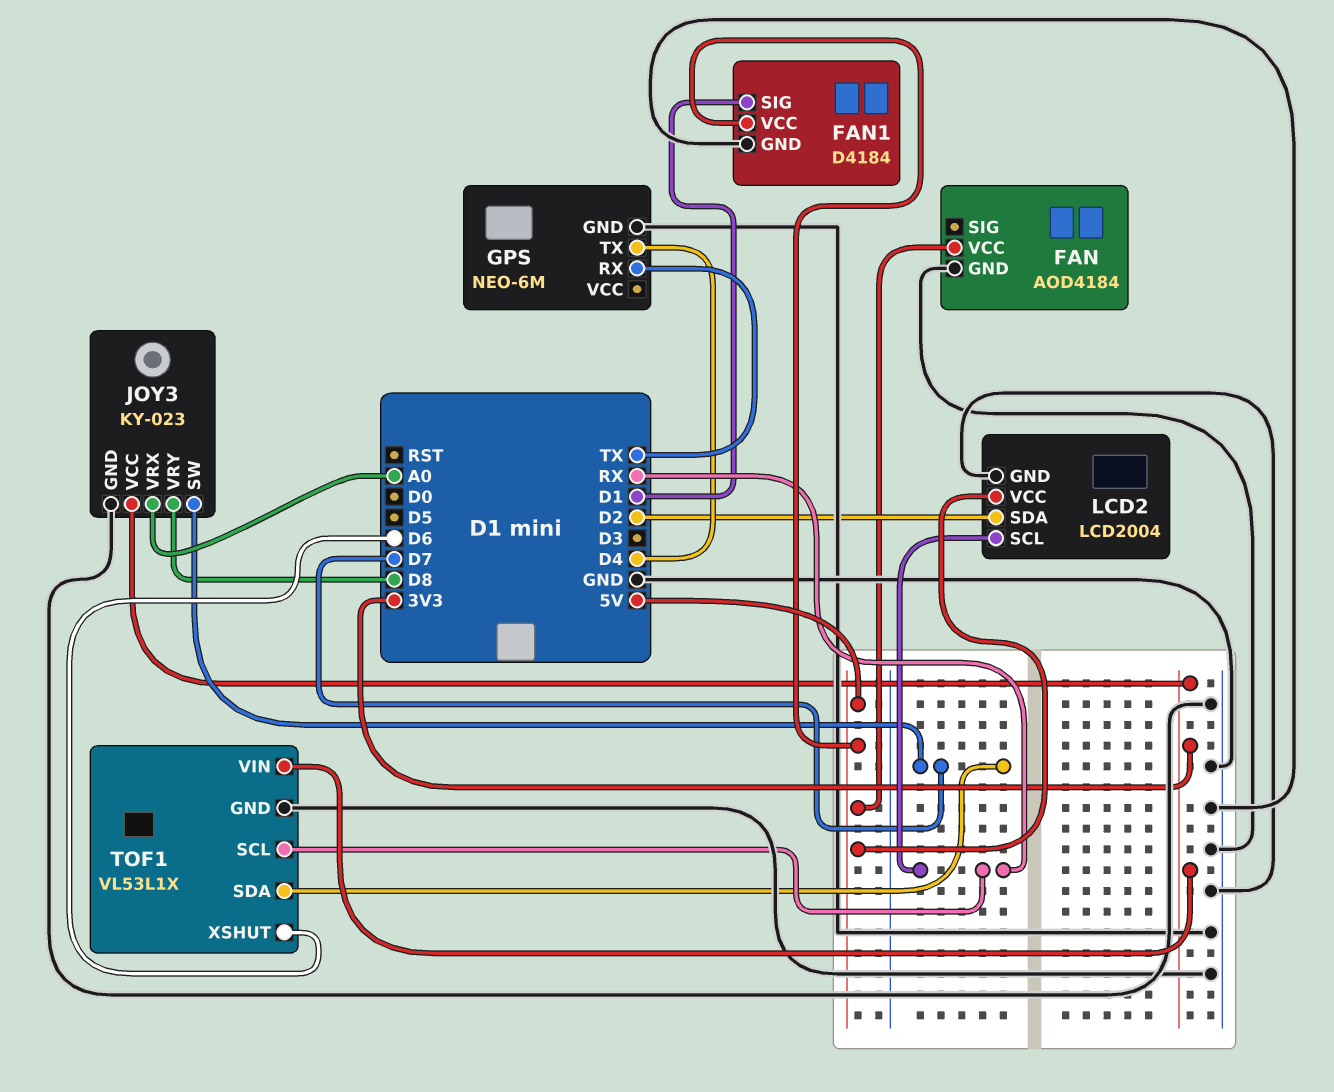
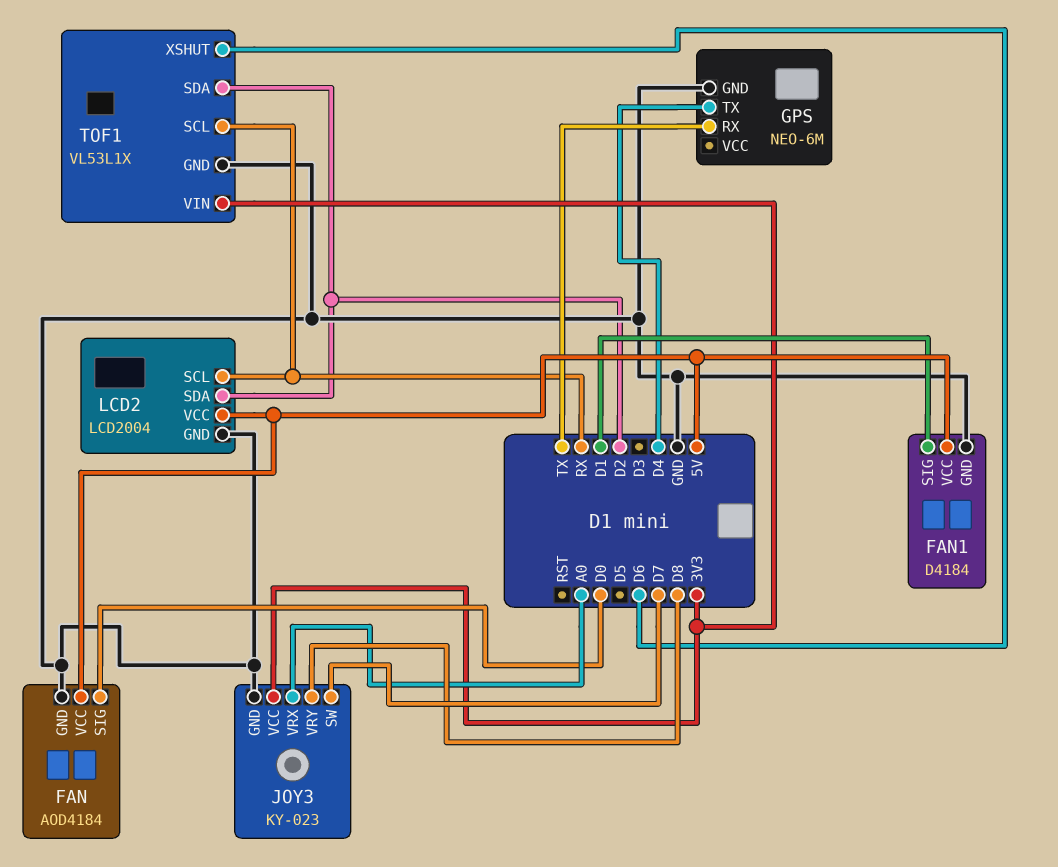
FAN pin SIG: none -> D0
TOF1 pin SDA: D7 -> D2

